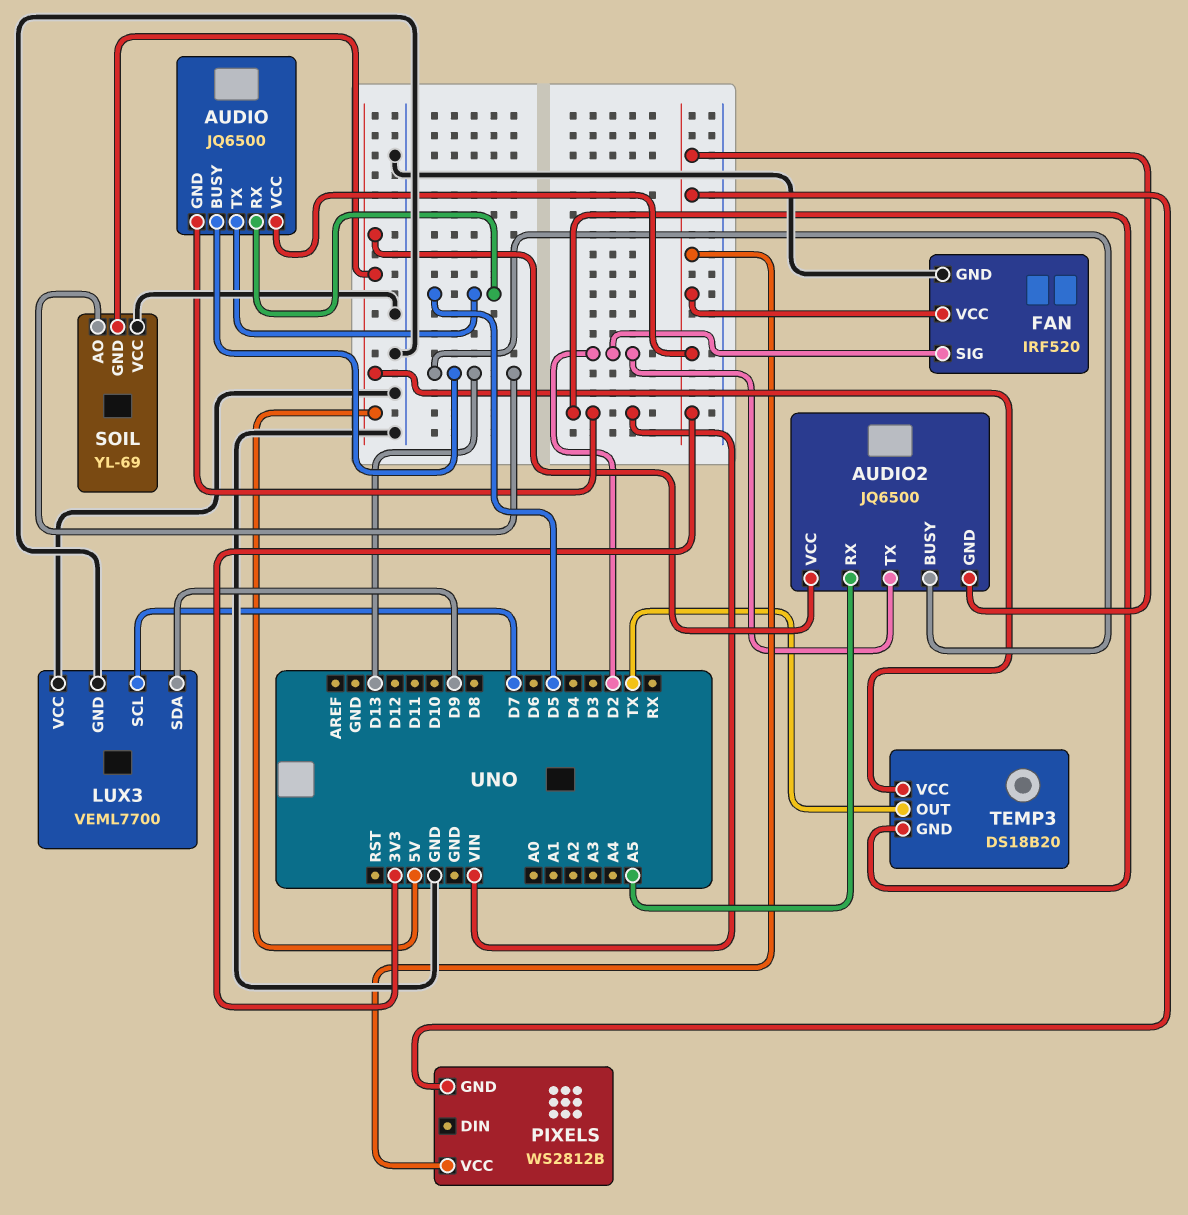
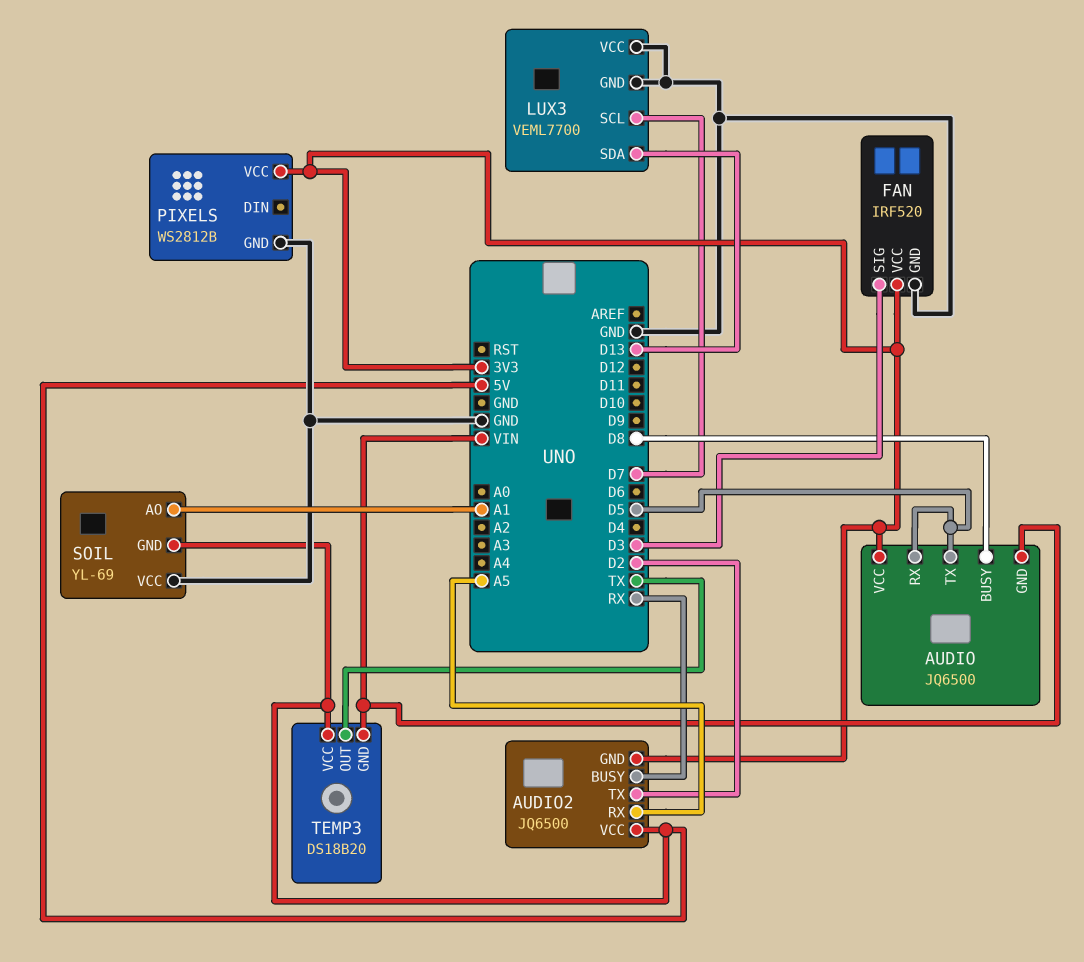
AUDIO pin BUSY: D13 -> D8
AUDIO2 pin BUSY: D13 -> RX
FAN pin SIG: D2 -> D3
LUX3 pin SDA: D9 -> D13
PIXELS pin GND: 3V3 -> GND
SOIL pin AO: D13 -> A1

